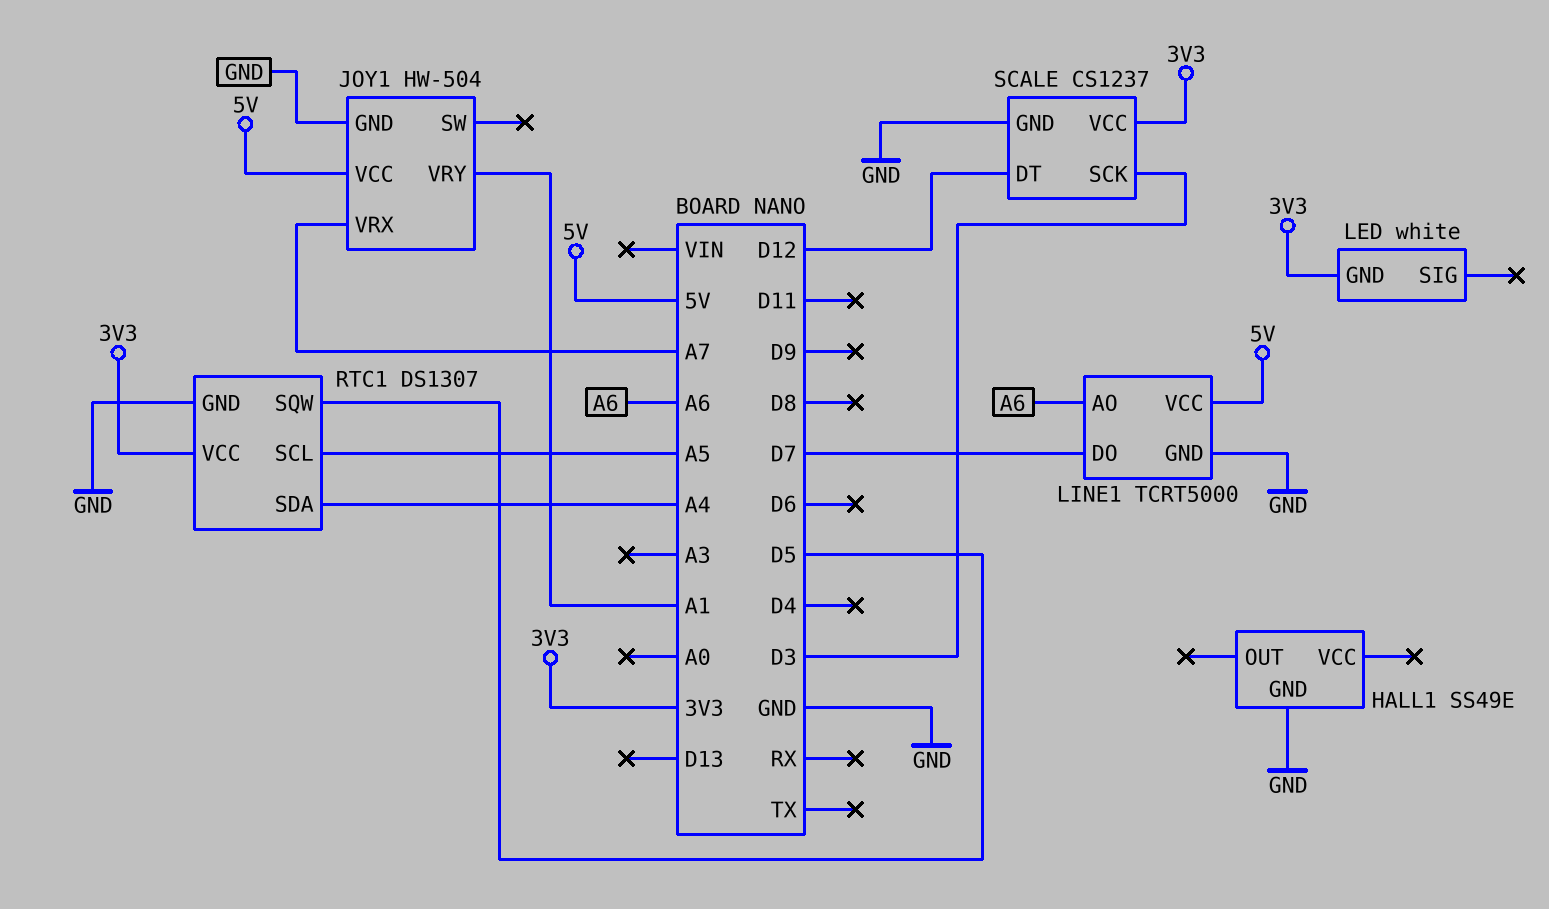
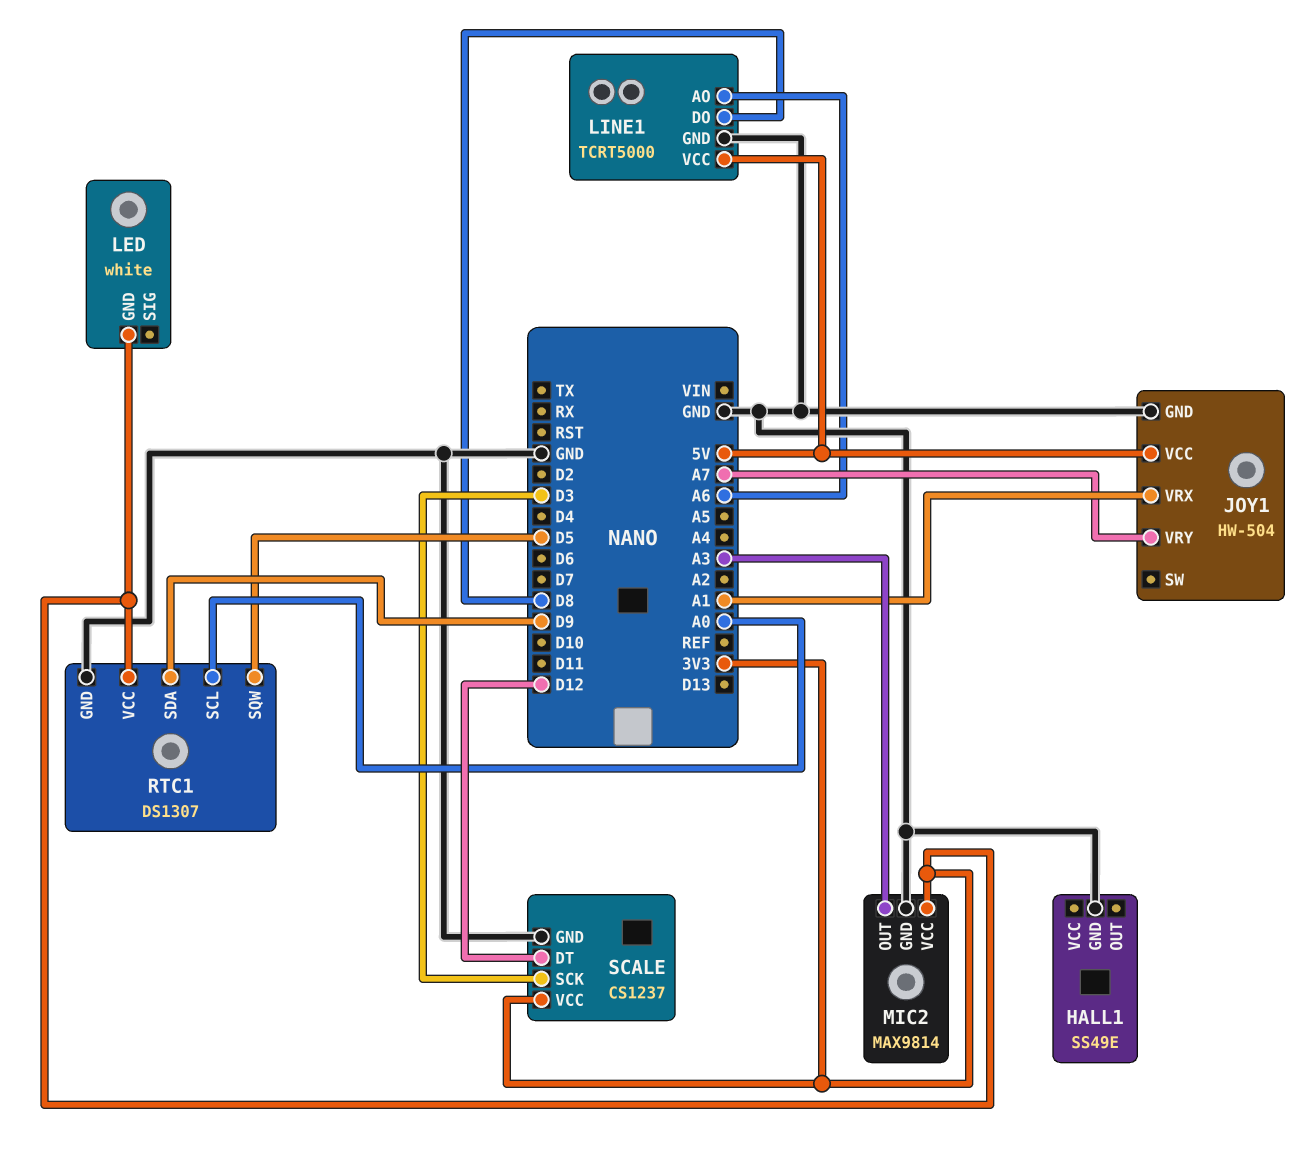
JOY1 pin VRX: A7 -> A1
JOY1 pin VRY: A1 -> A7
LINE1 pin DO: D7 -> D8
MIC2: none -> MAX9814
MIC2 pin GND: none -> GND
MIC2 pin OUT: none -> A3
MIC2 pin VCC: none -> 3V3
RTC1 pin SCL: A5 -> A0
RTC1 pin SDA: A4 -> D9

